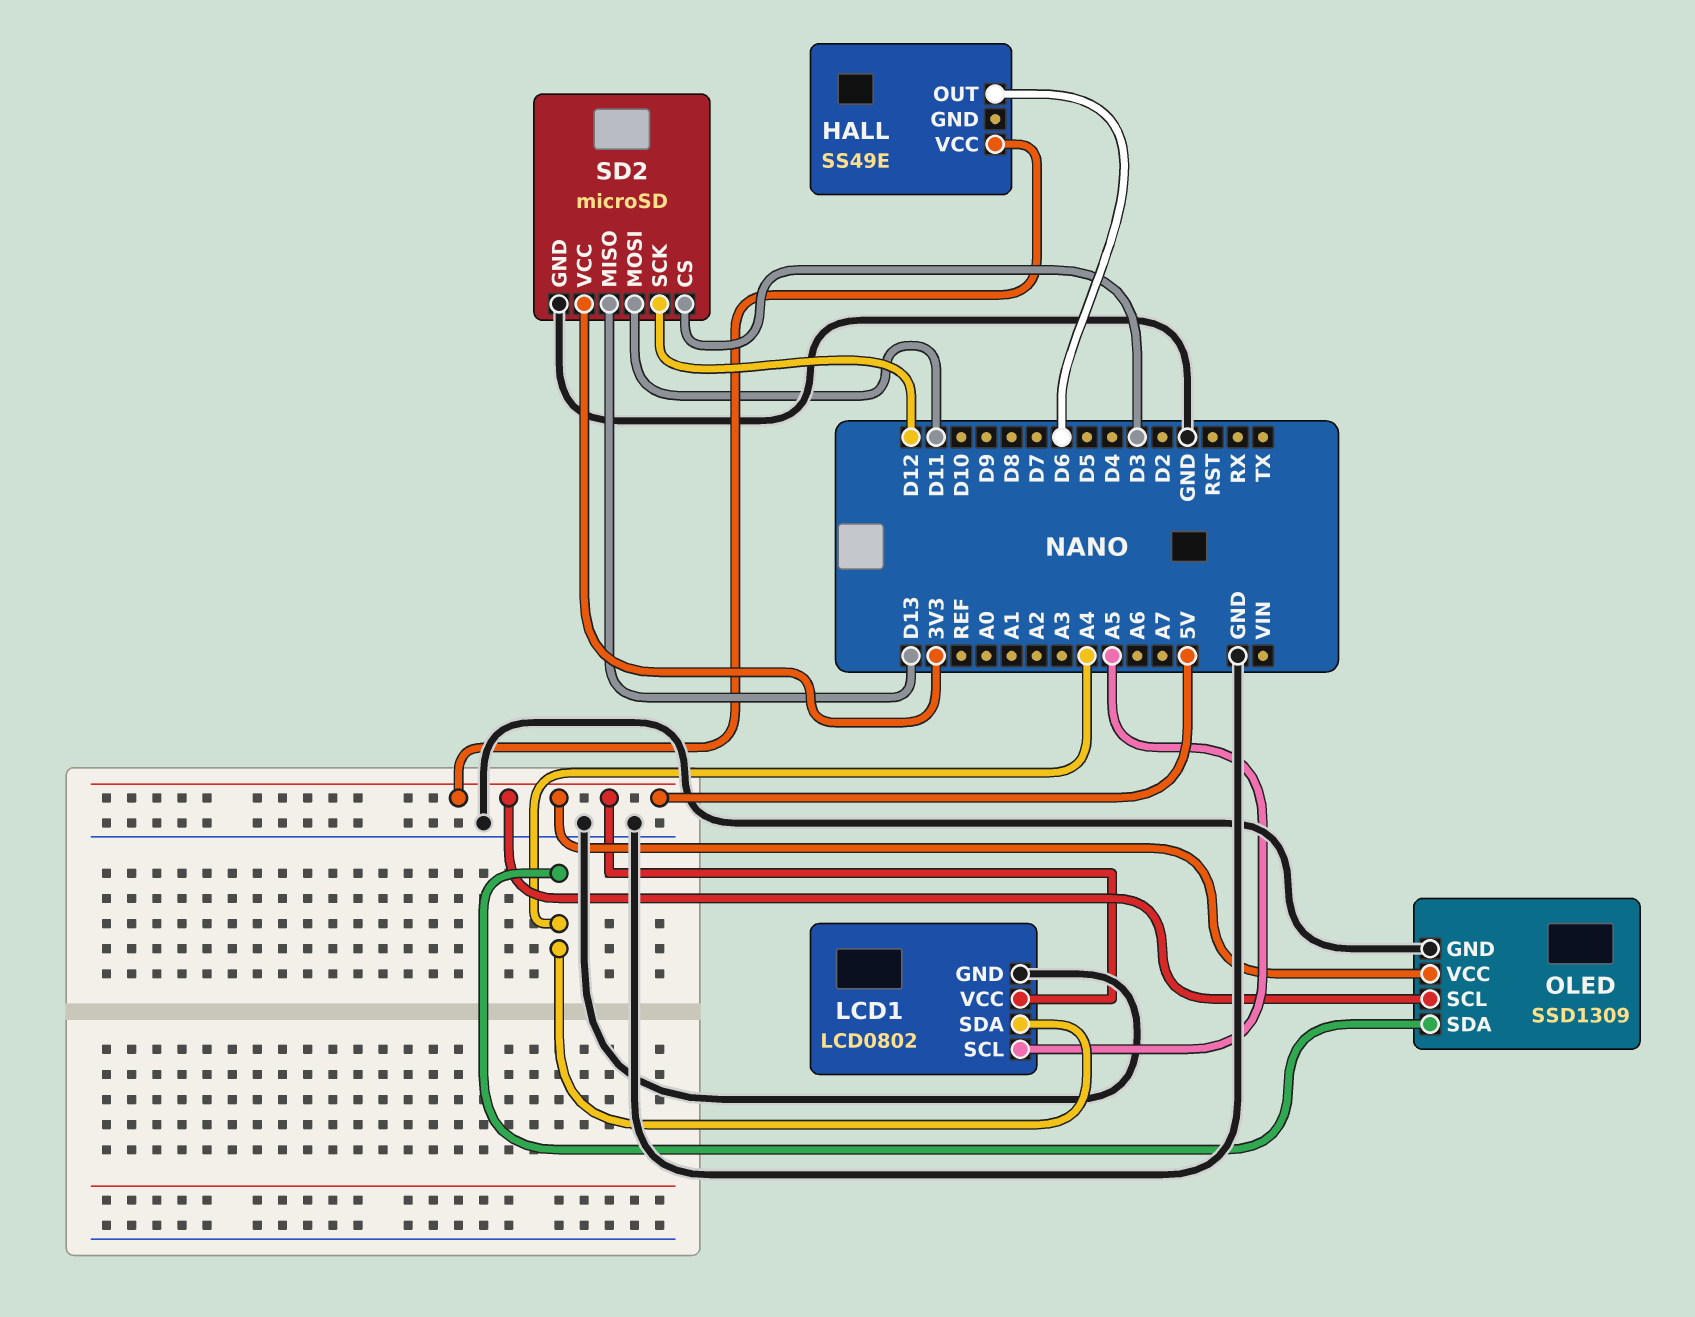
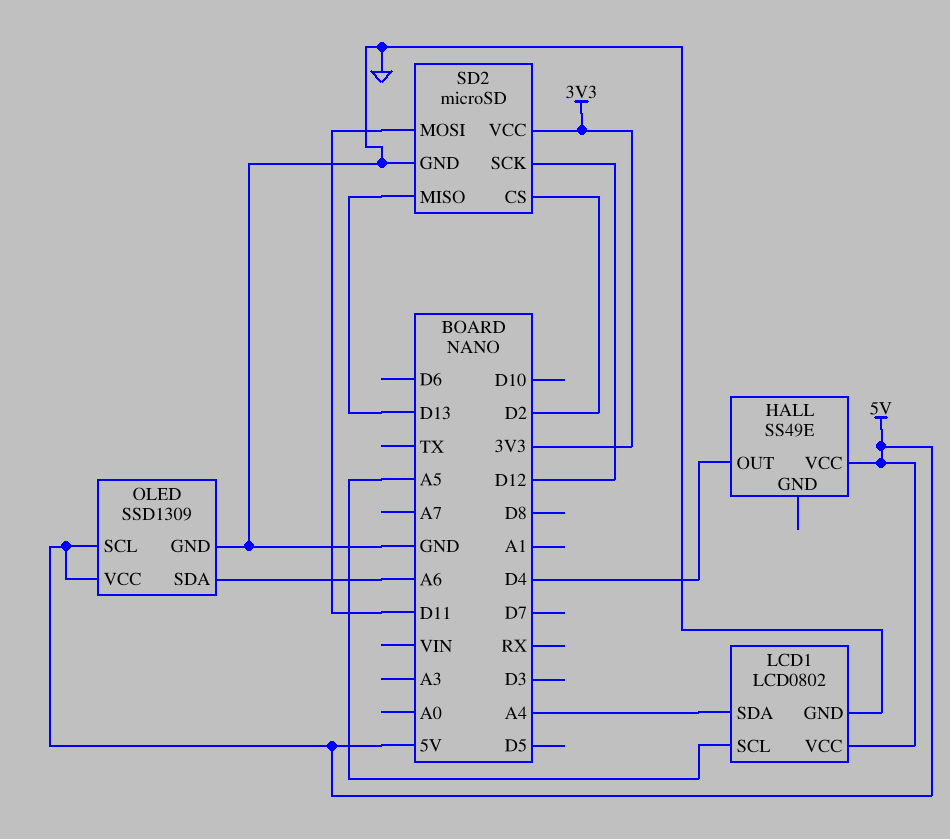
HALL pin OUT: D6 -> D4
OLED pin SDA: A4 -> A6
SD2 pin CS: D3 -> D2

